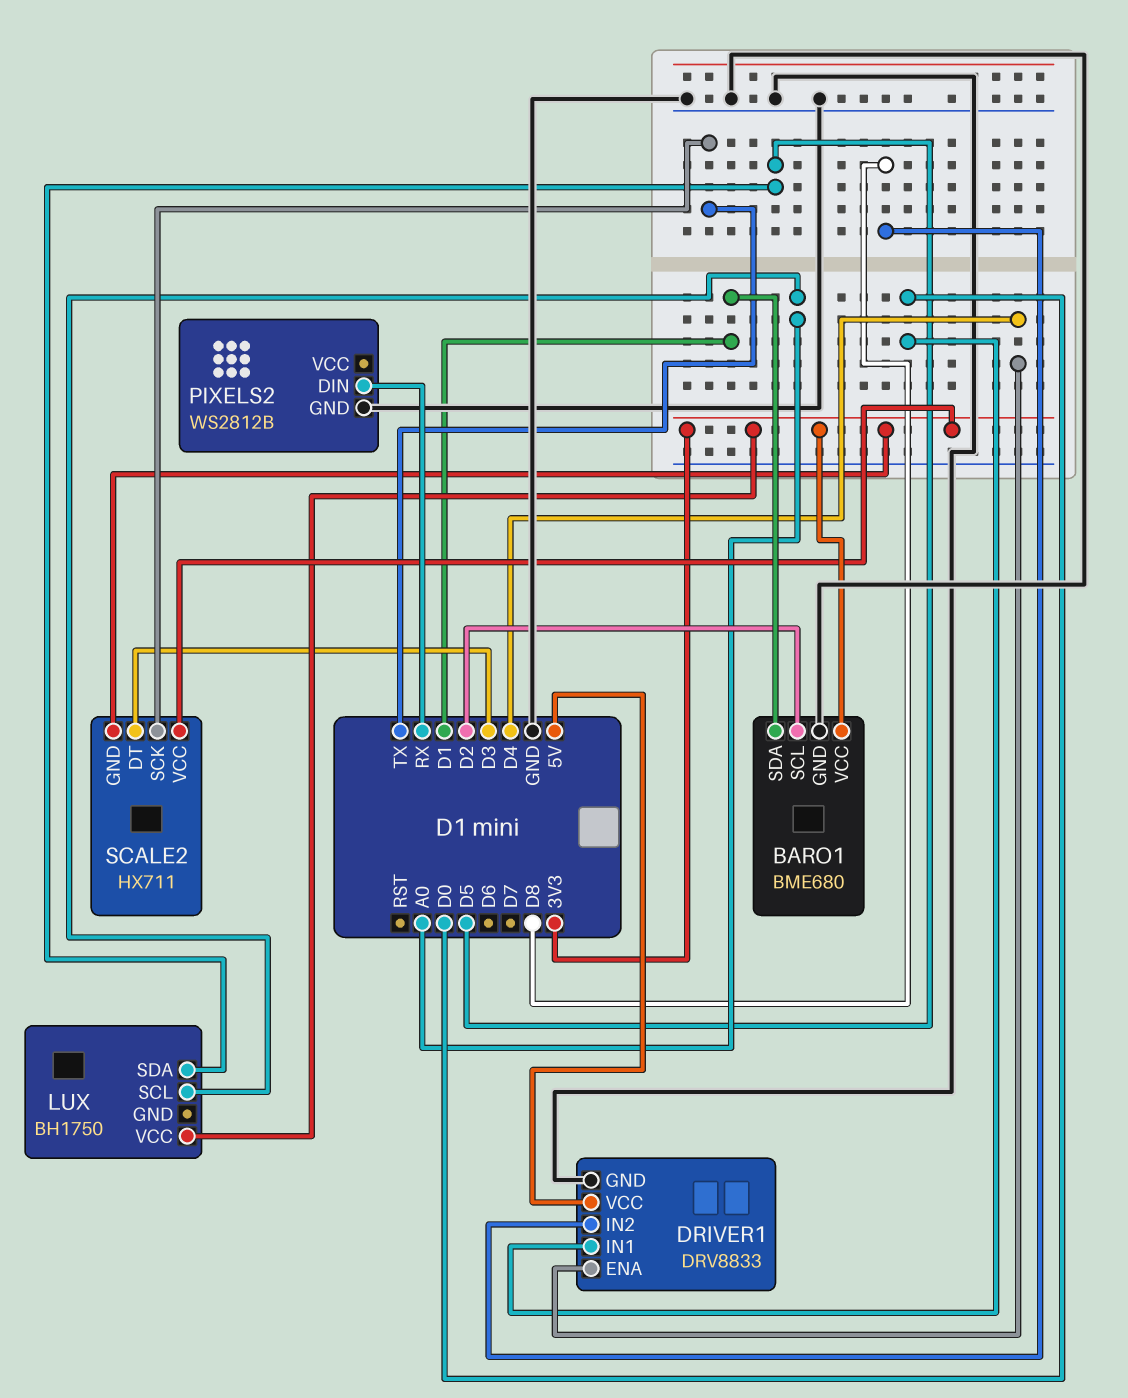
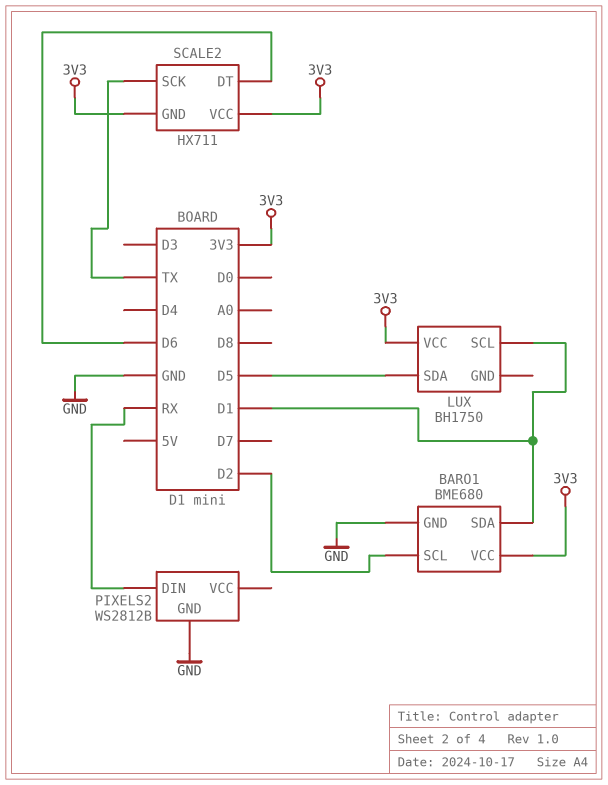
DRIVER1: DRV8833 -> none
DRIVER1 pin ENA: D4 -> none
DRIVER1 pin GND: GND -> none
DRIVER1 pin IN1: D0 -> none
DRIVER1 pin IN2: D8 -> none
DRIVER1 pin VCC: 5V -> none
LUX pin SCL: A0 -> D1
SCALE2 pin DT: D3 -> D6

